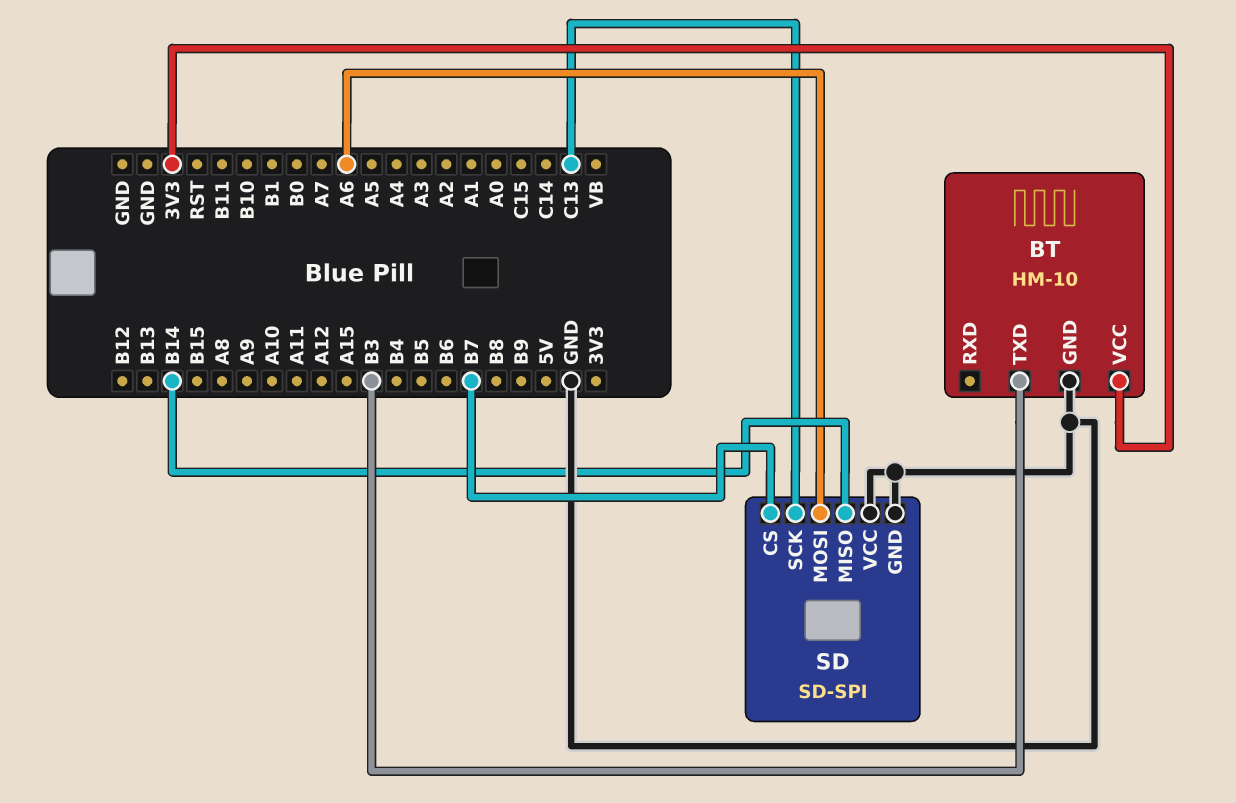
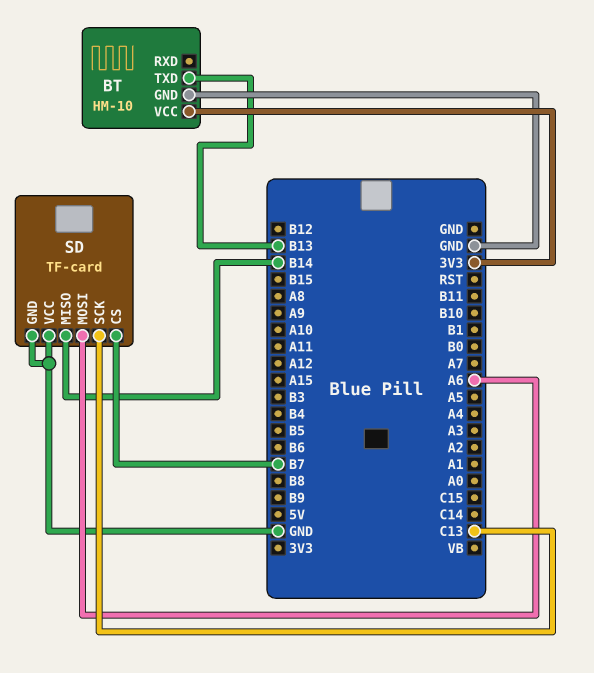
BT pin TXD: B3 -> B13
SD: SD-SPI -> TF-card

